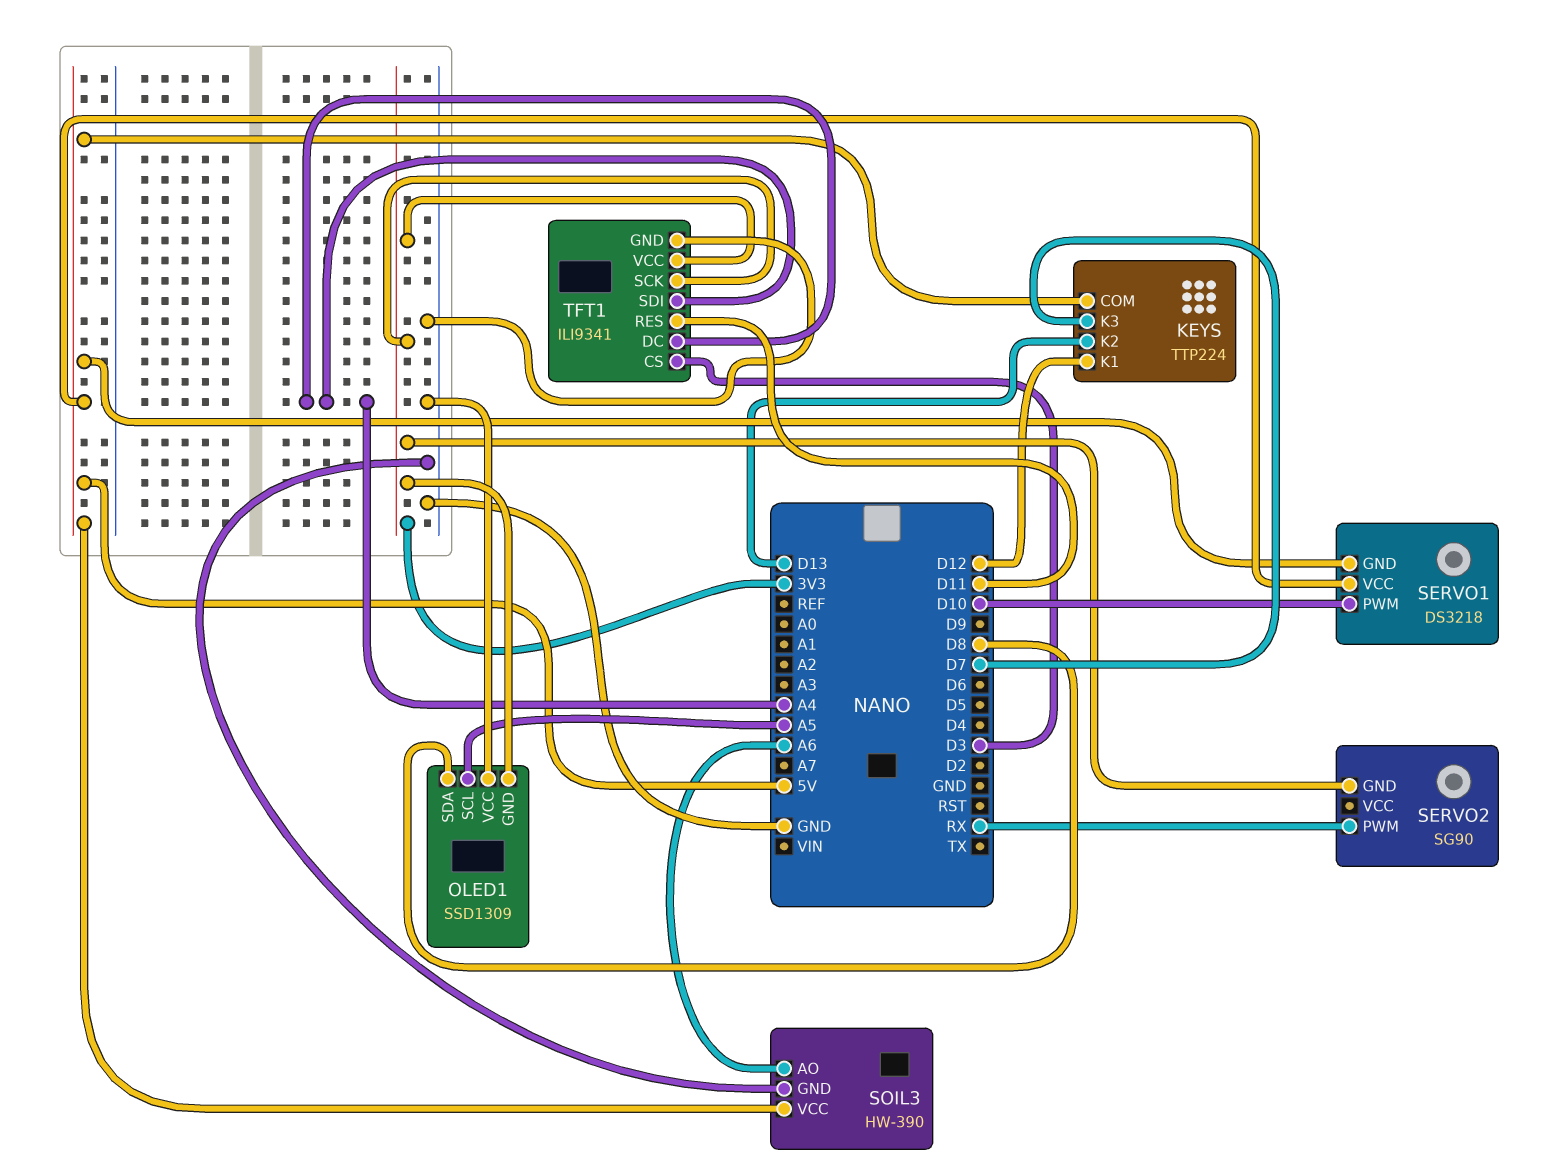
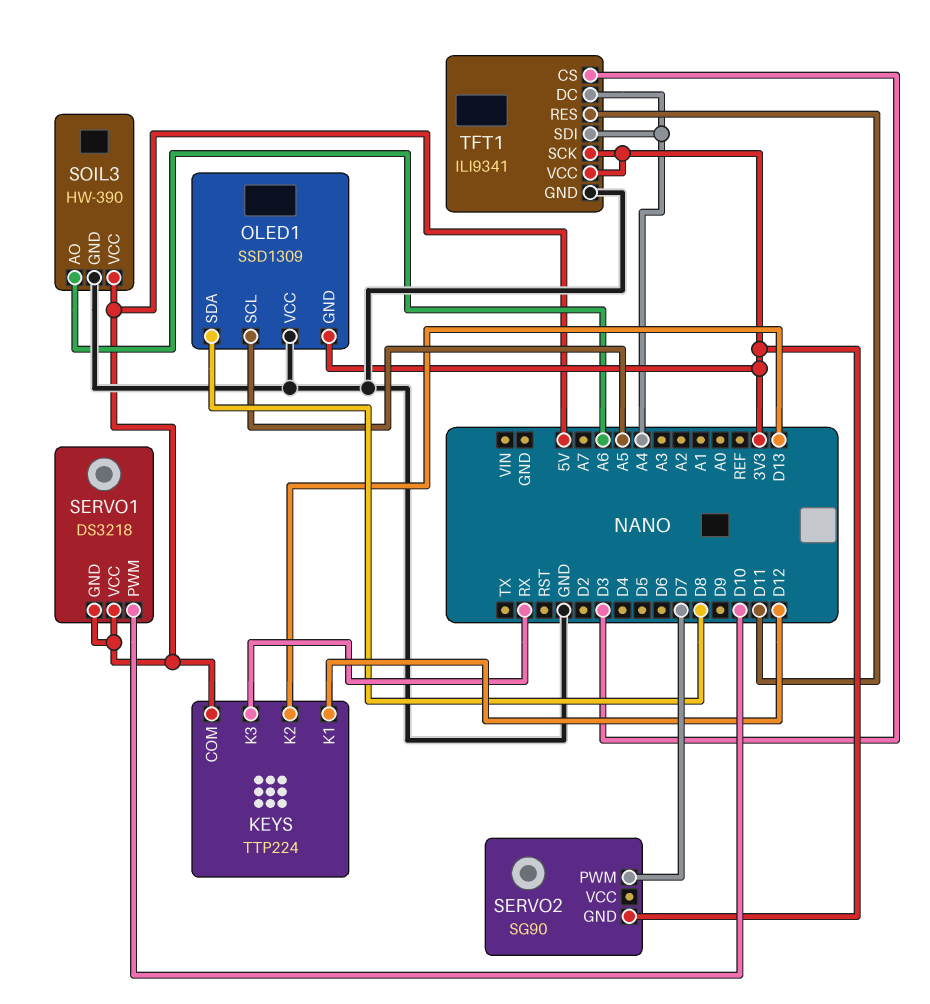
KEYS pin K3: D7 -> RX
SERVO2 pin PWM: RX -> D7

